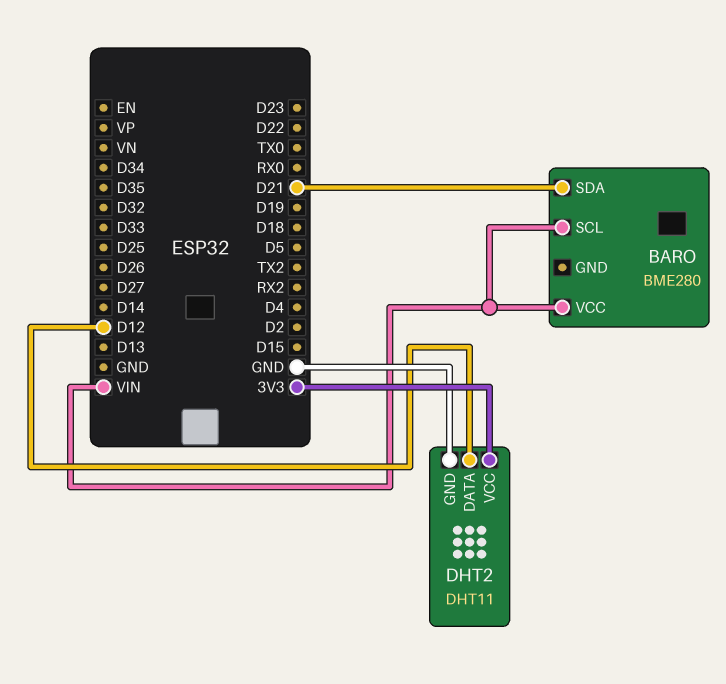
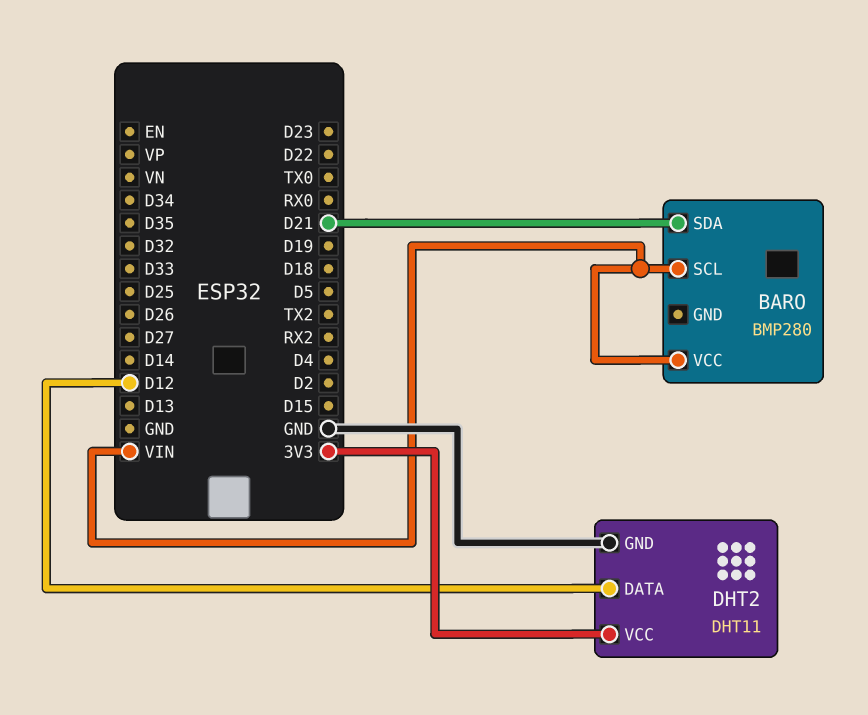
BARO: BME280 -> BMP280

